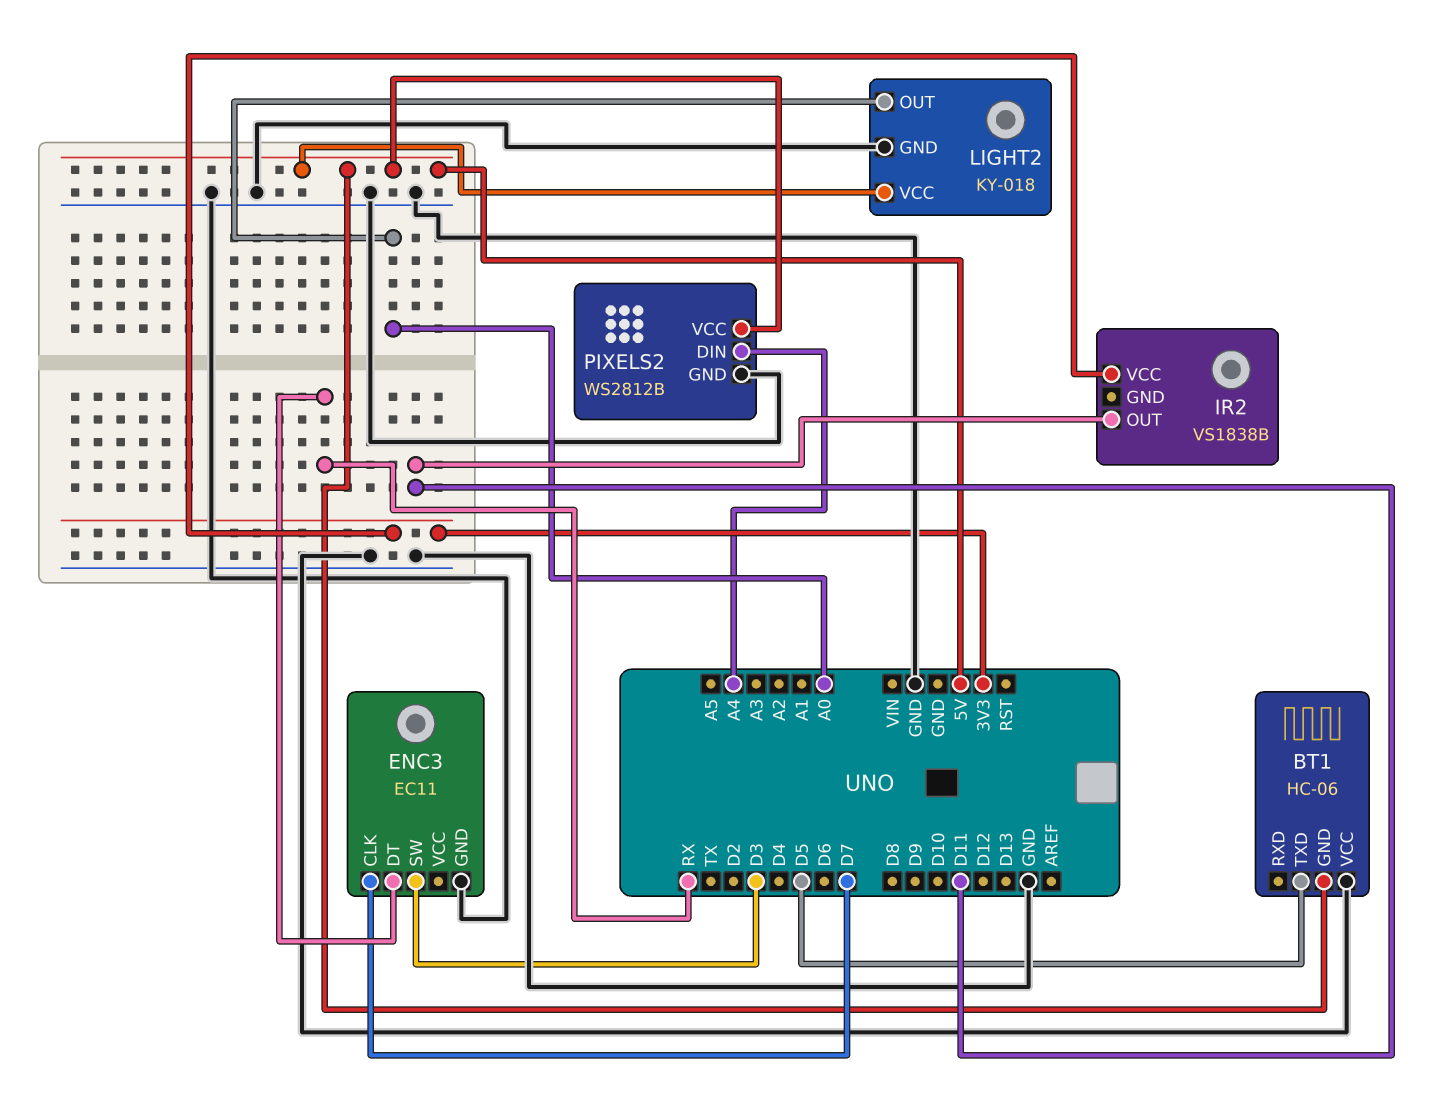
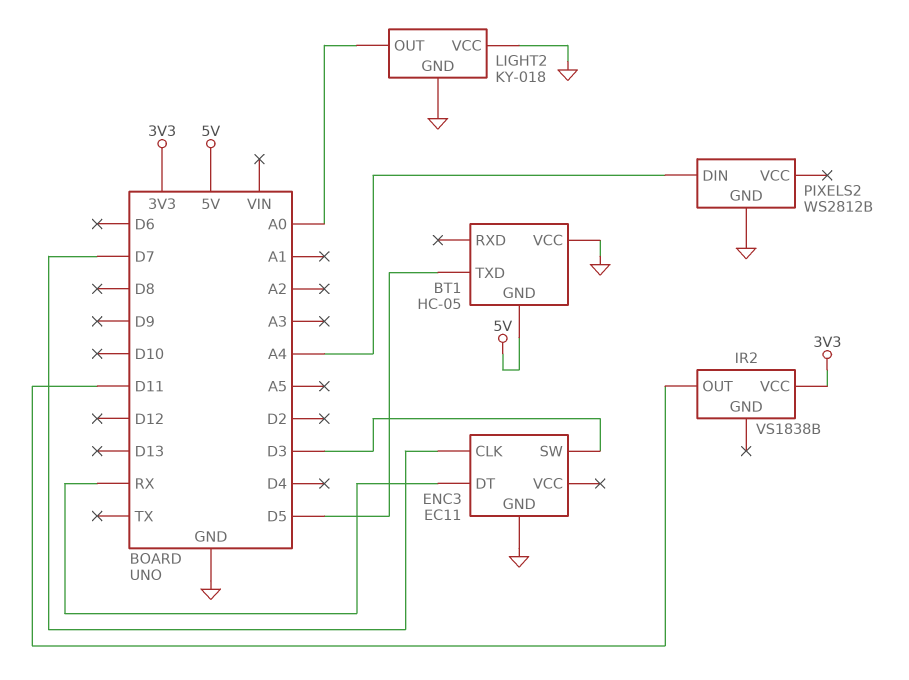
BT1: HC-06 -> HC-05
LIGHT2 pin VCC: 5V -> GND
PIXELS2 pin VCC: 5V -> none

